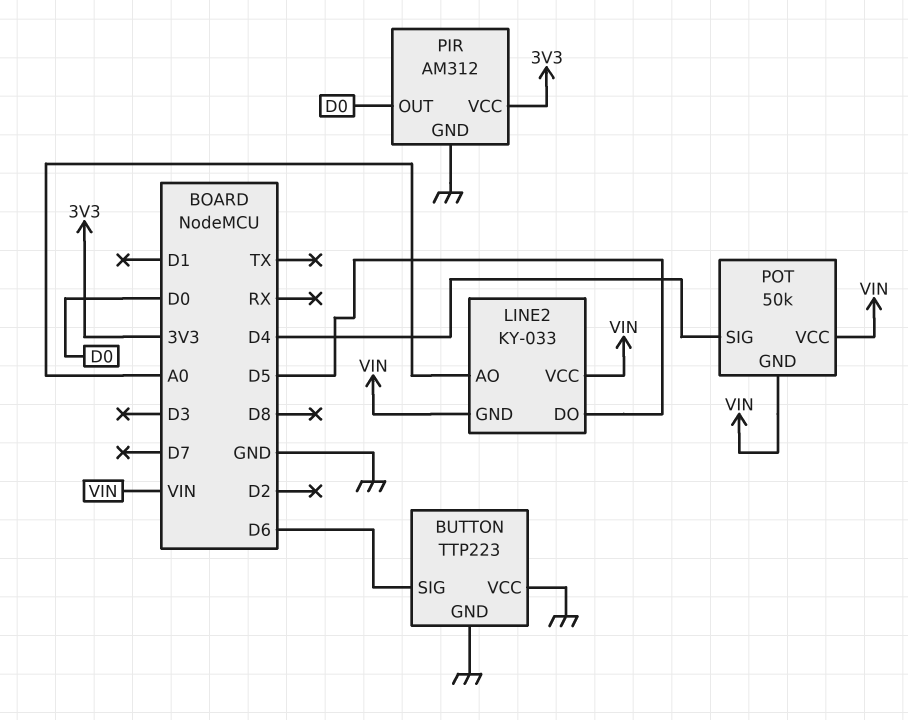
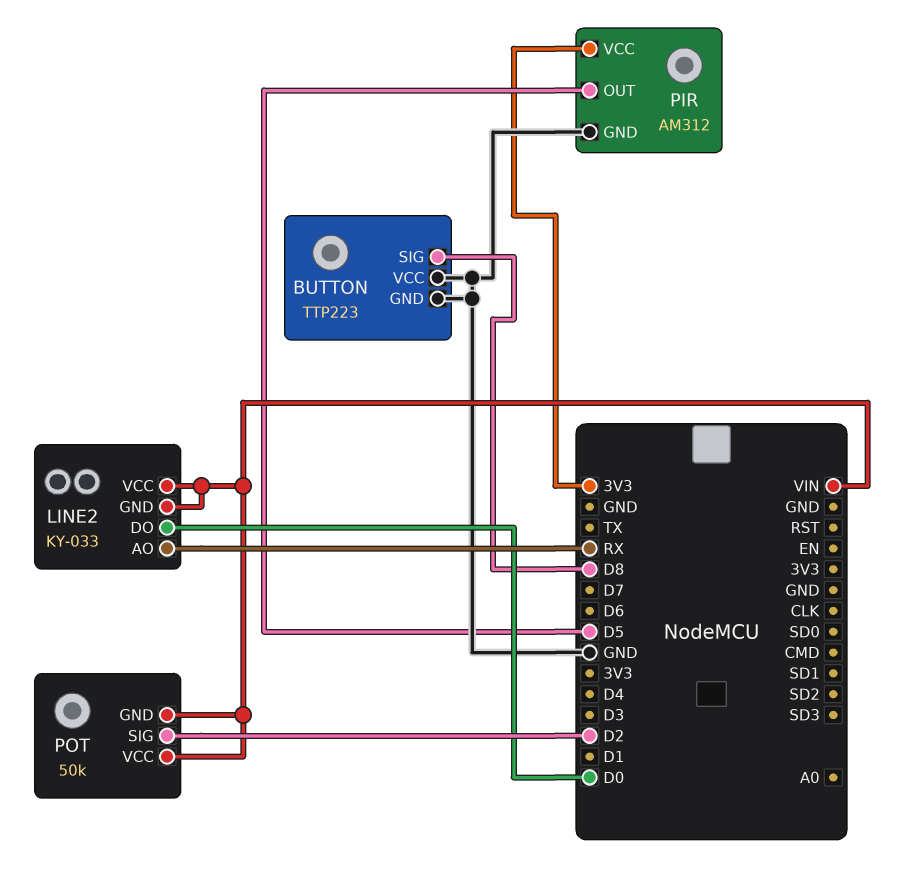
BUTTON pin SIG: D6 -> D8
LINE2 pin AO: A0 -> RX
LINE2 pin DO: D5 -> D0
PIR pin OUT: D0 -> D5
POT pin SIG: D4 -> D2

